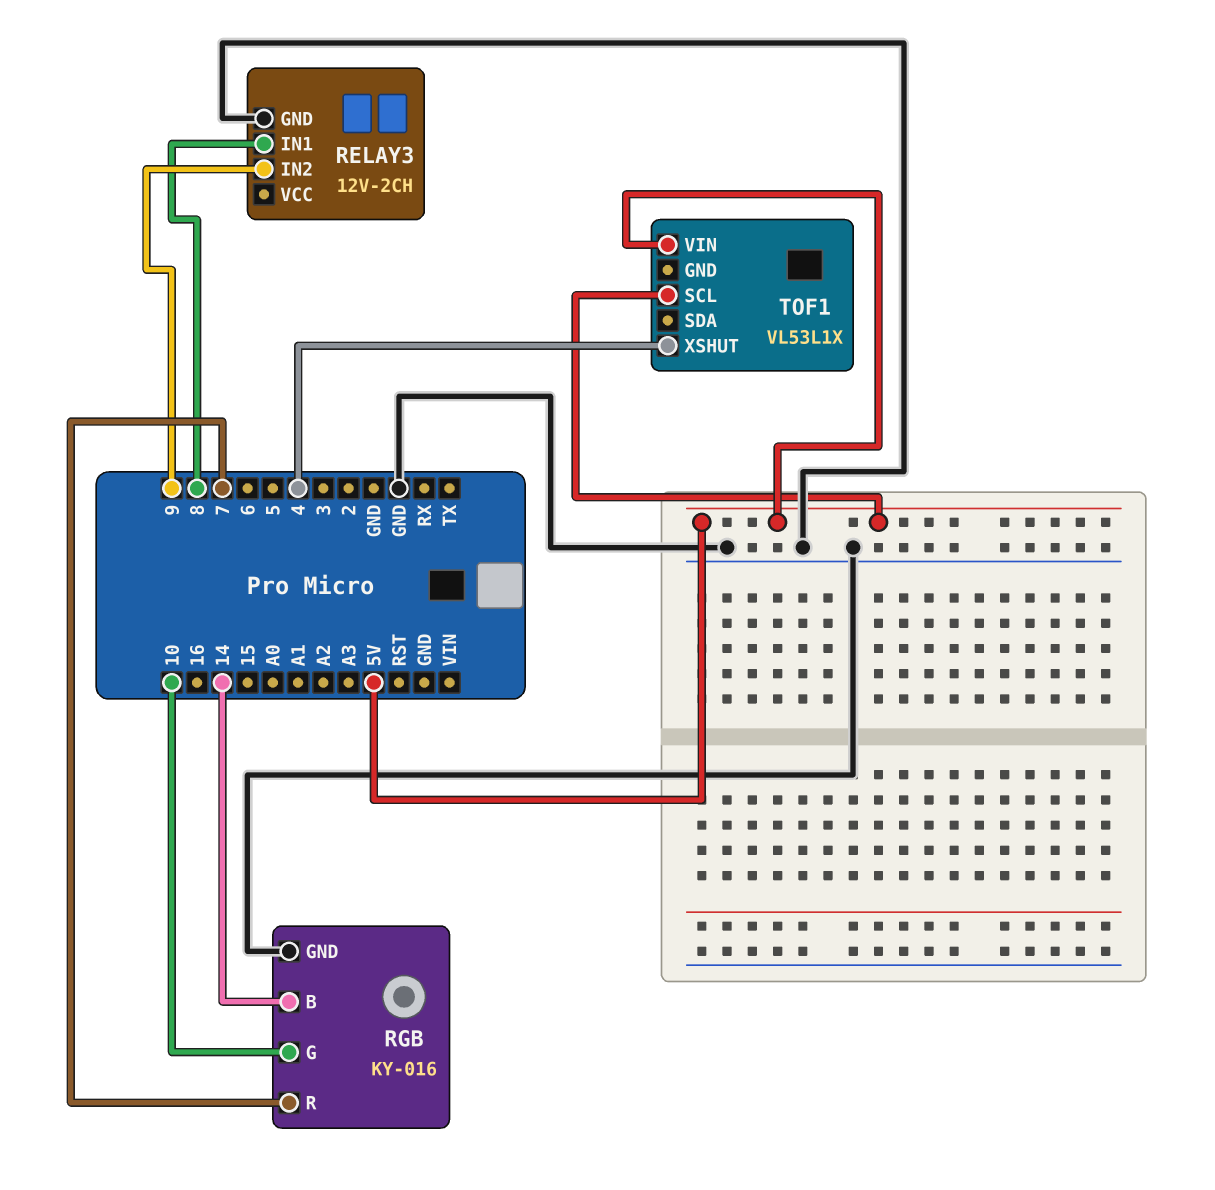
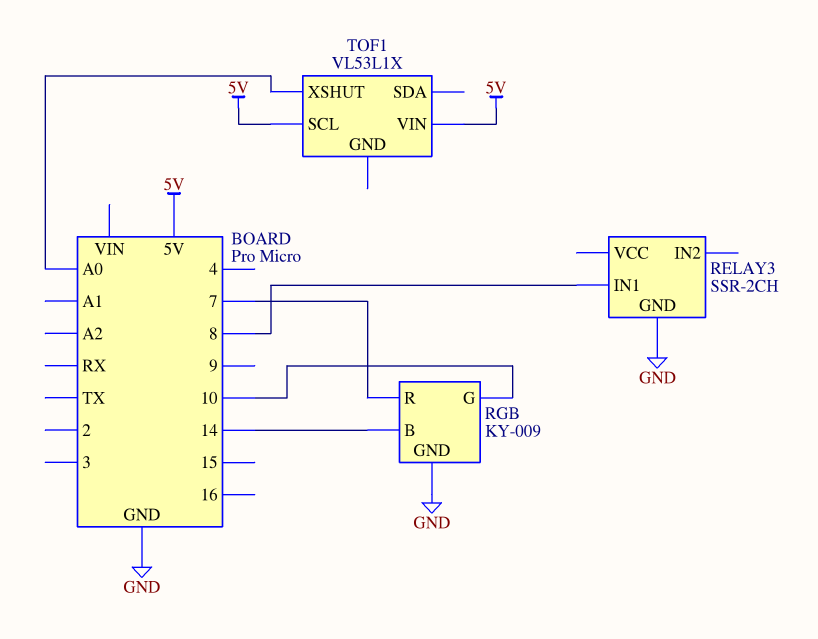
RELAY3: 12V-2CH -> SSR-2CH
RELAY3 pin IN2: 9 -> none
RGB: KY-016 -> KY-009
TOF1 pin XSHUT: 4 -> A0

